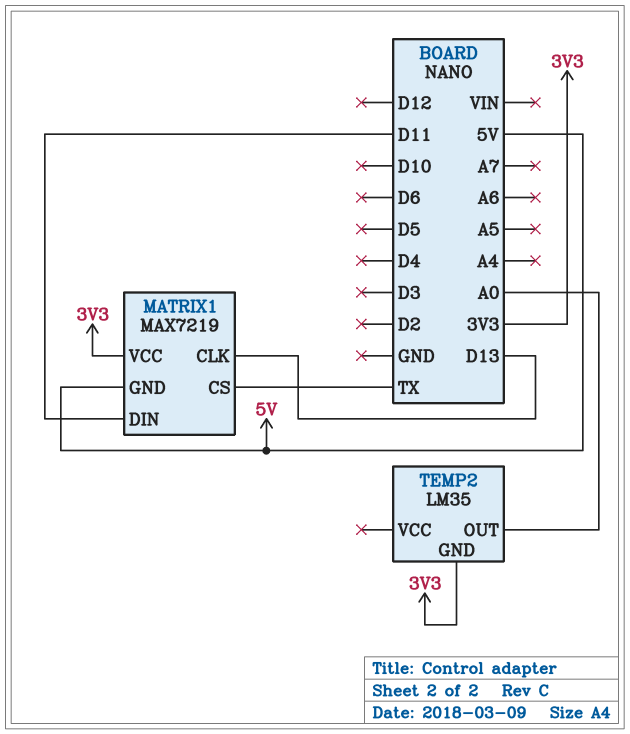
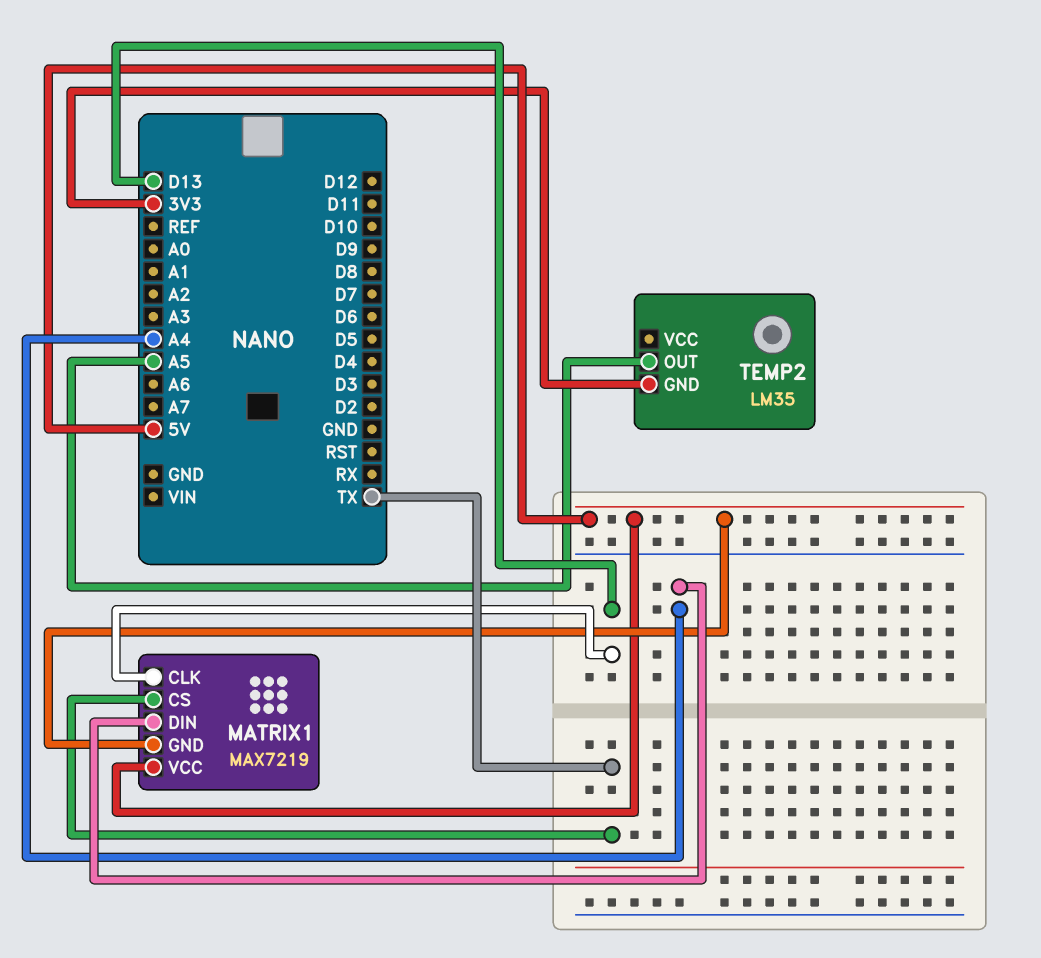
MATRIX1 pin DIN: D11 -> A4
MATRIX1 pin VCC: 3V3 -> 5V
TEMP2 pin OUT: A0 -> A5

